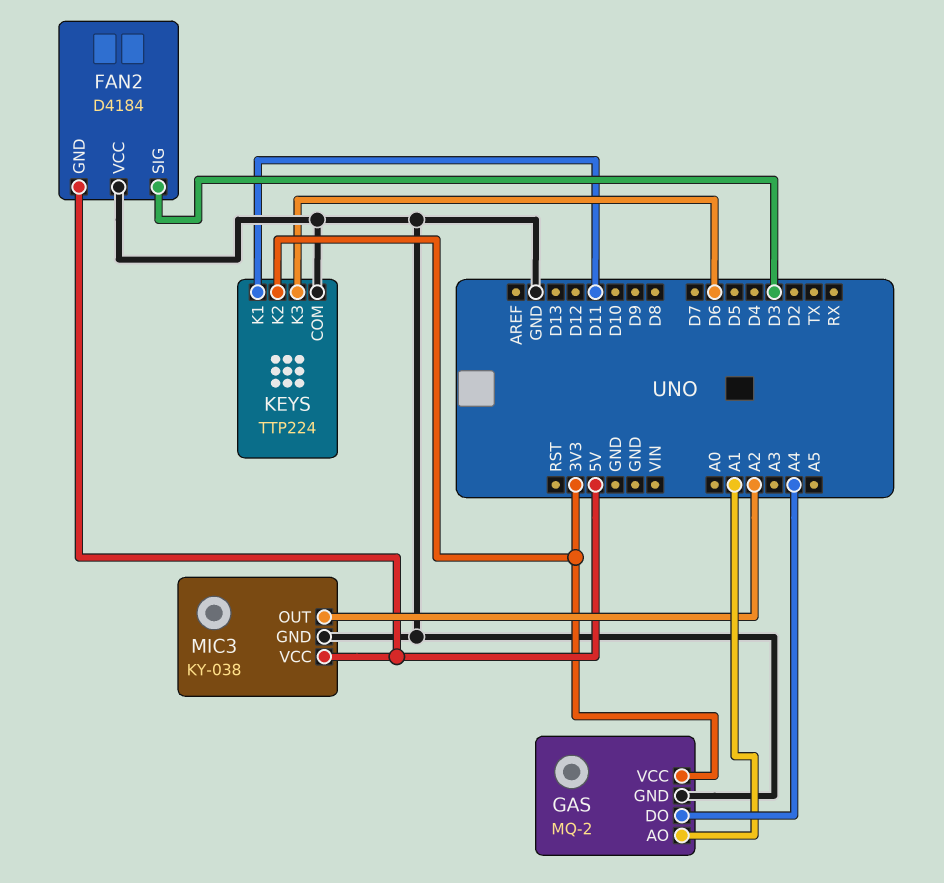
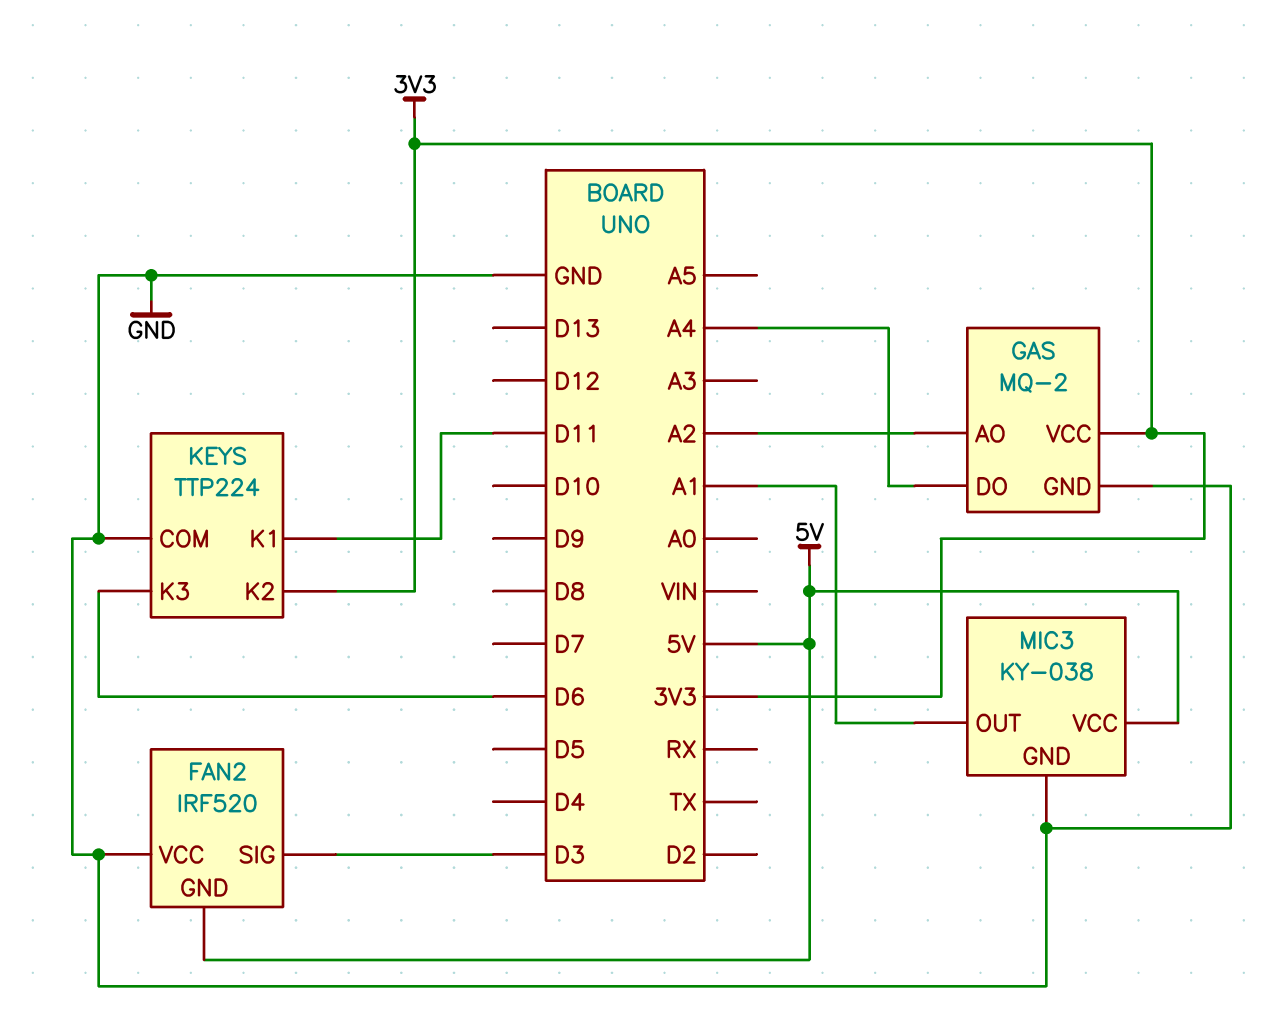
FAN2: D4184 -> IRF520
GAS pin AO: A1 -> A2
MIC3 pin OUT: A2 -> A1

